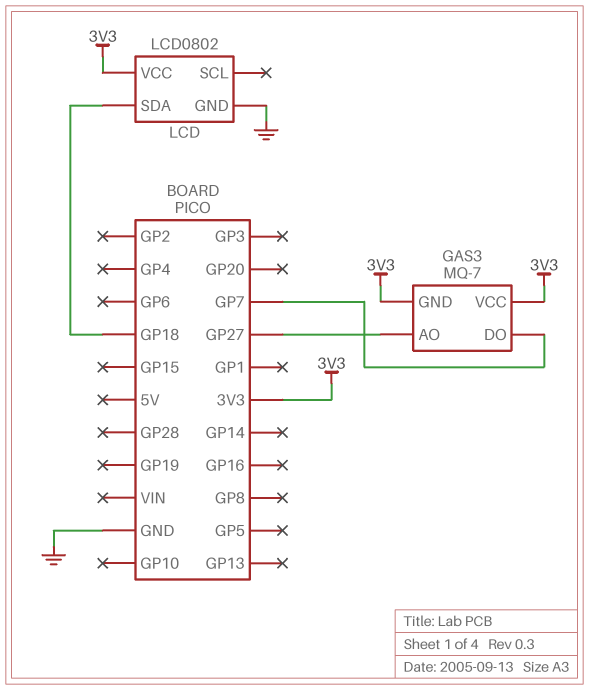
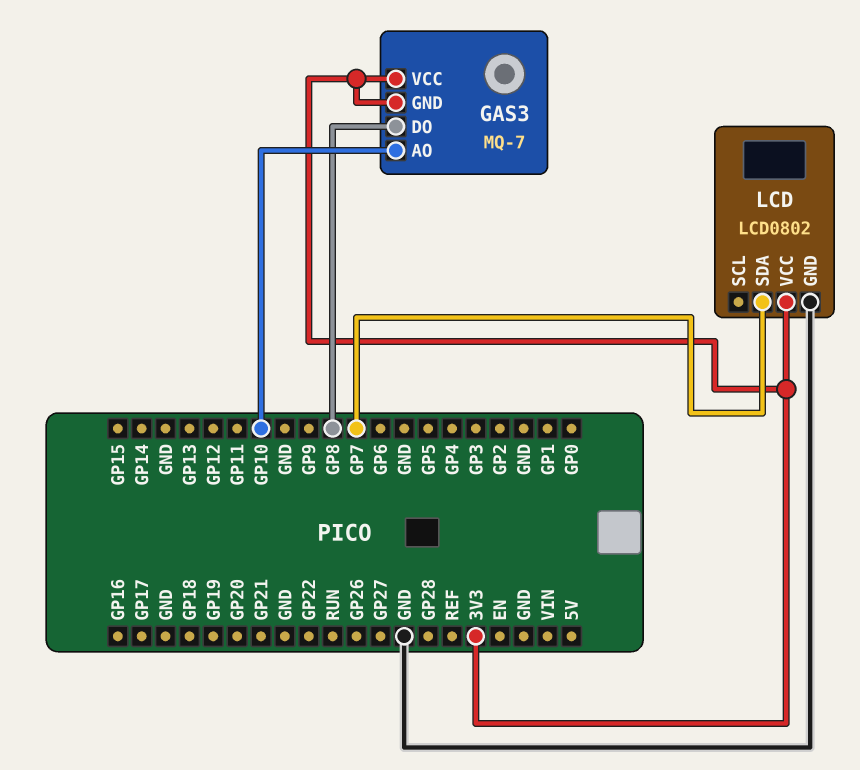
GAS3 pin AO: GP27 -> GP10
GAS3 pin DO: GP7 -> GP8
LCD pin SDA: GP18 -> GP7

